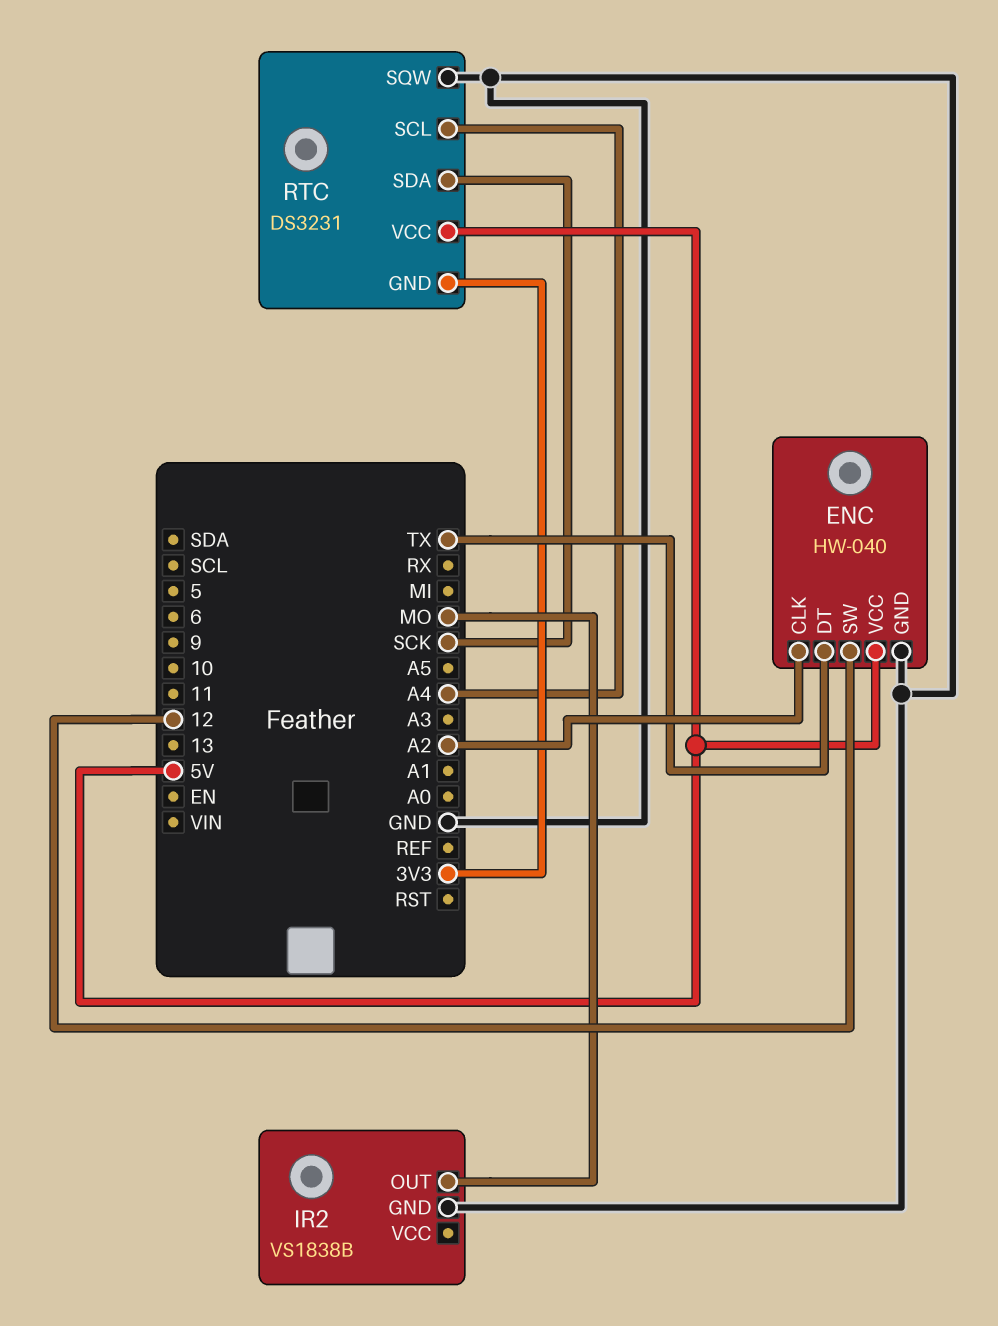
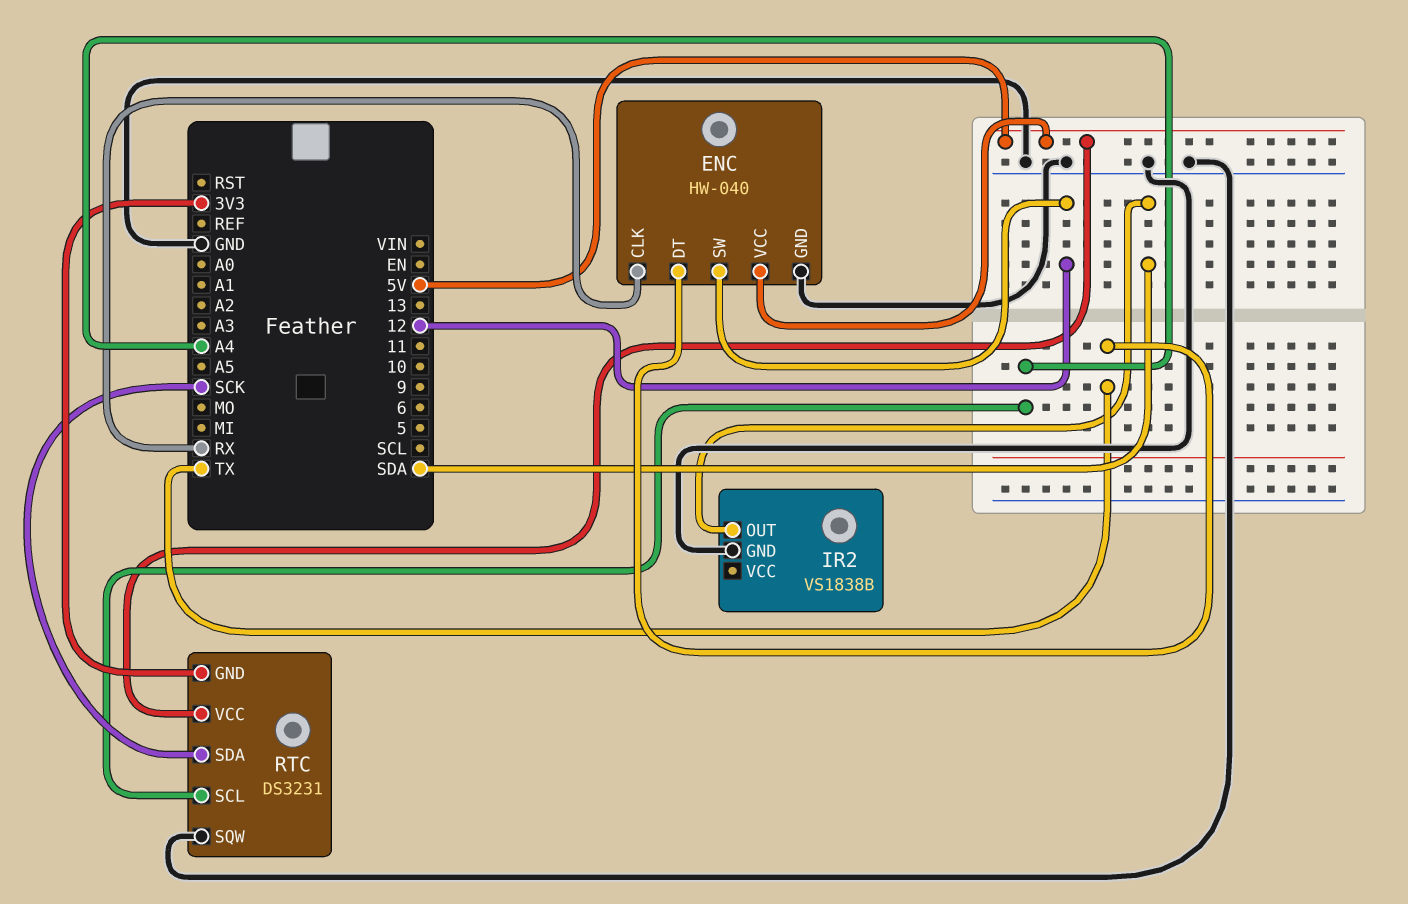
ENC pin CLK: A2 -> RX
IR2 pin OUT: MO -> SDA

